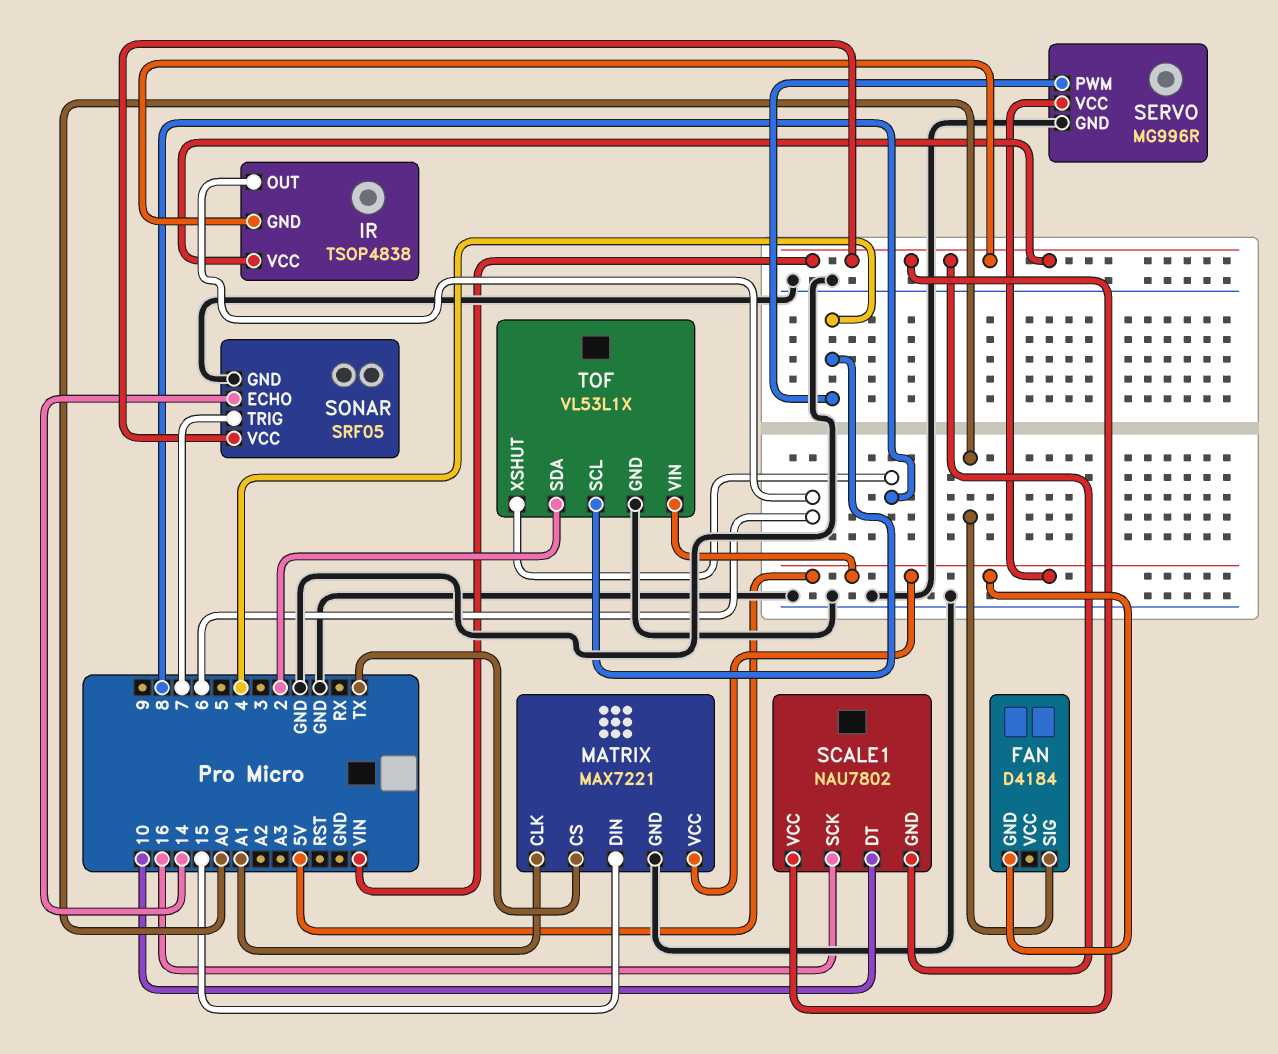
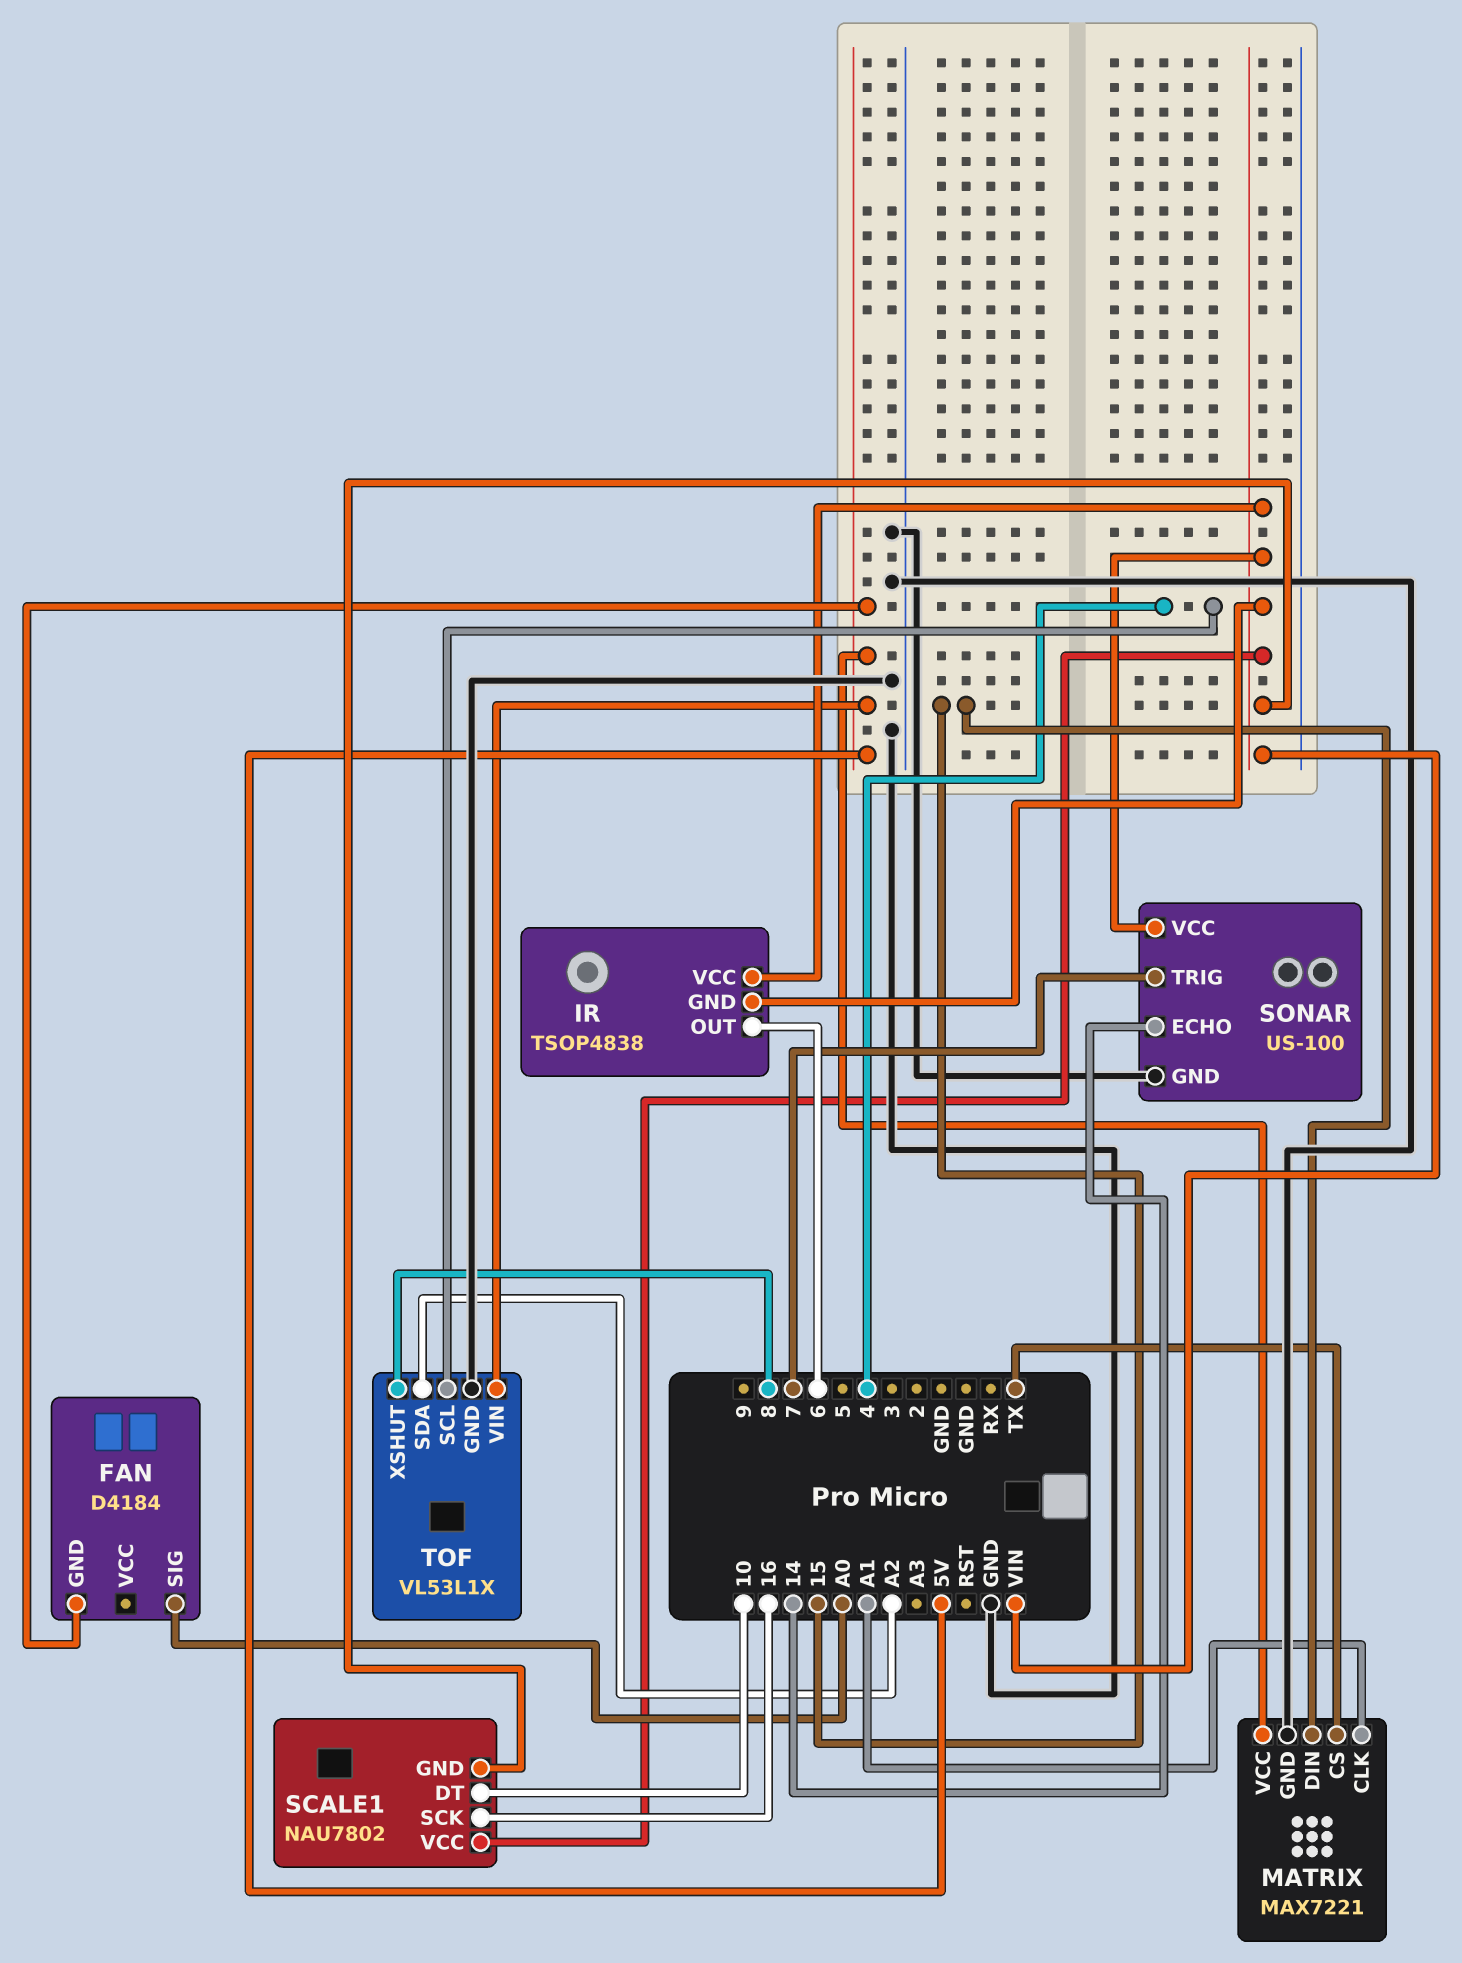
SERVO: MG996R -> none
SERVO pin GND: GND -> none
SERVO pin PWM: 4 -> none
SERVO pin VCC: 5V -> none
SONAR: SRF05 -> US-100
TOF pin SDA: 2 -> A2

